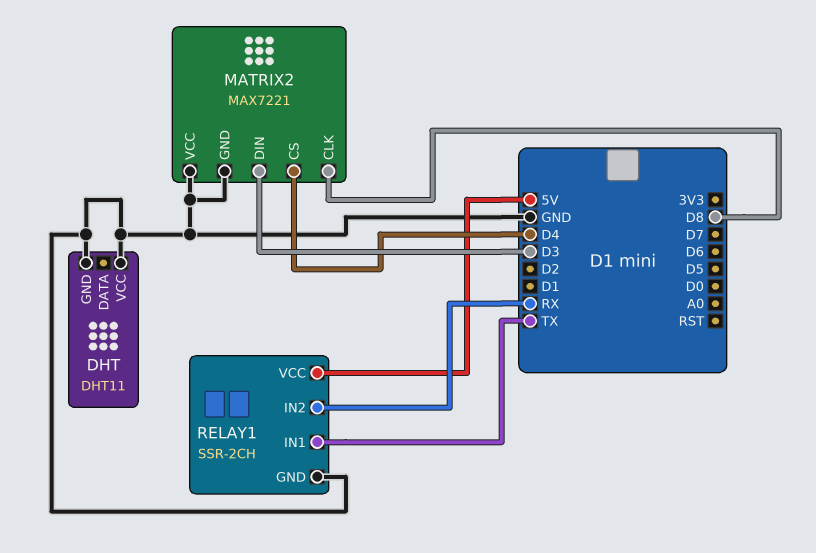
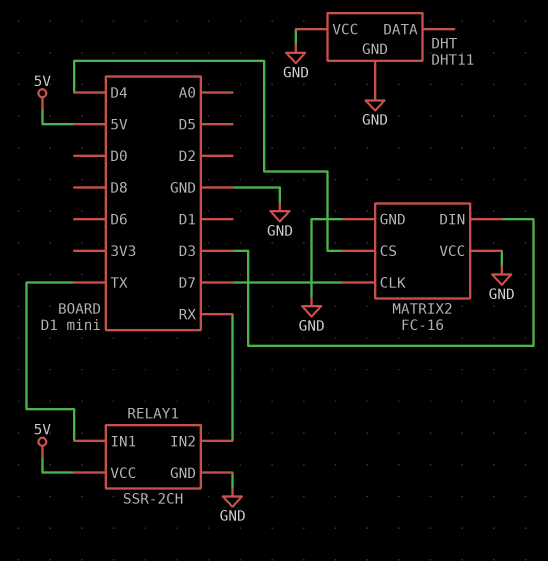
MATRIX2: MAX7221 -> FC-16
MATRIX2 pin CLK: D8 -> D7

